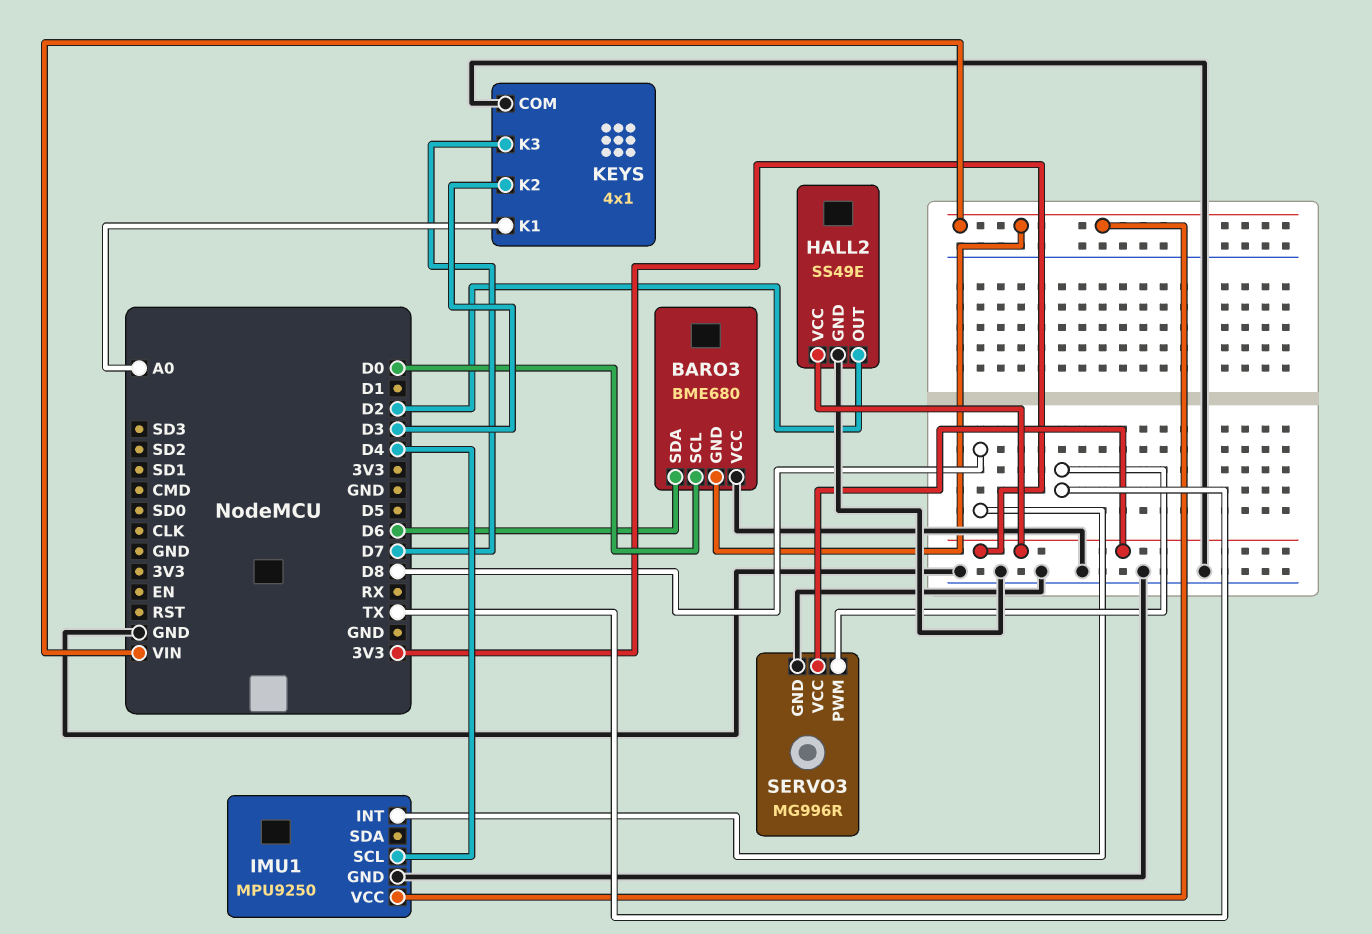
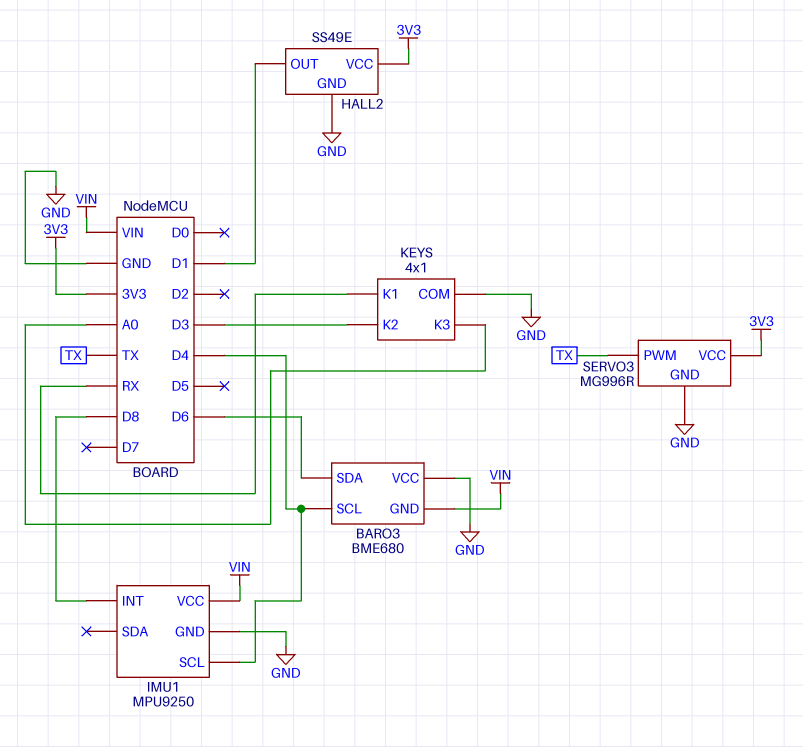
BARO3 pin SCL: D0 -> D4
HALL2 pin OUT: D2 -> D1
KEYS pin K1: A0 -> RX
KEYS pin K3: D7 -> A0

